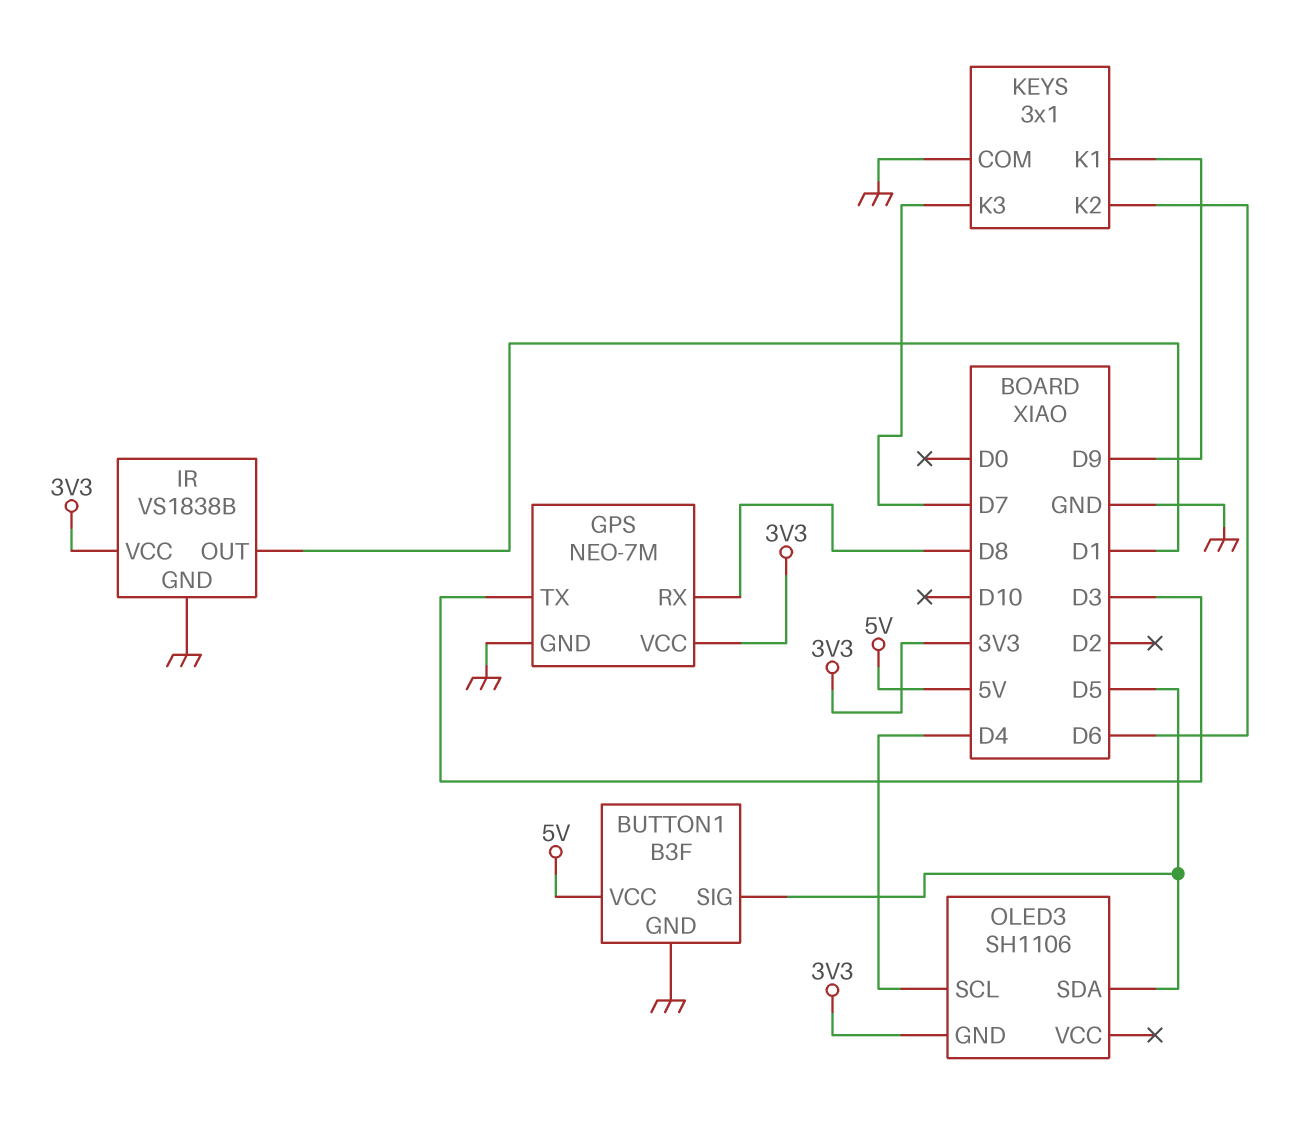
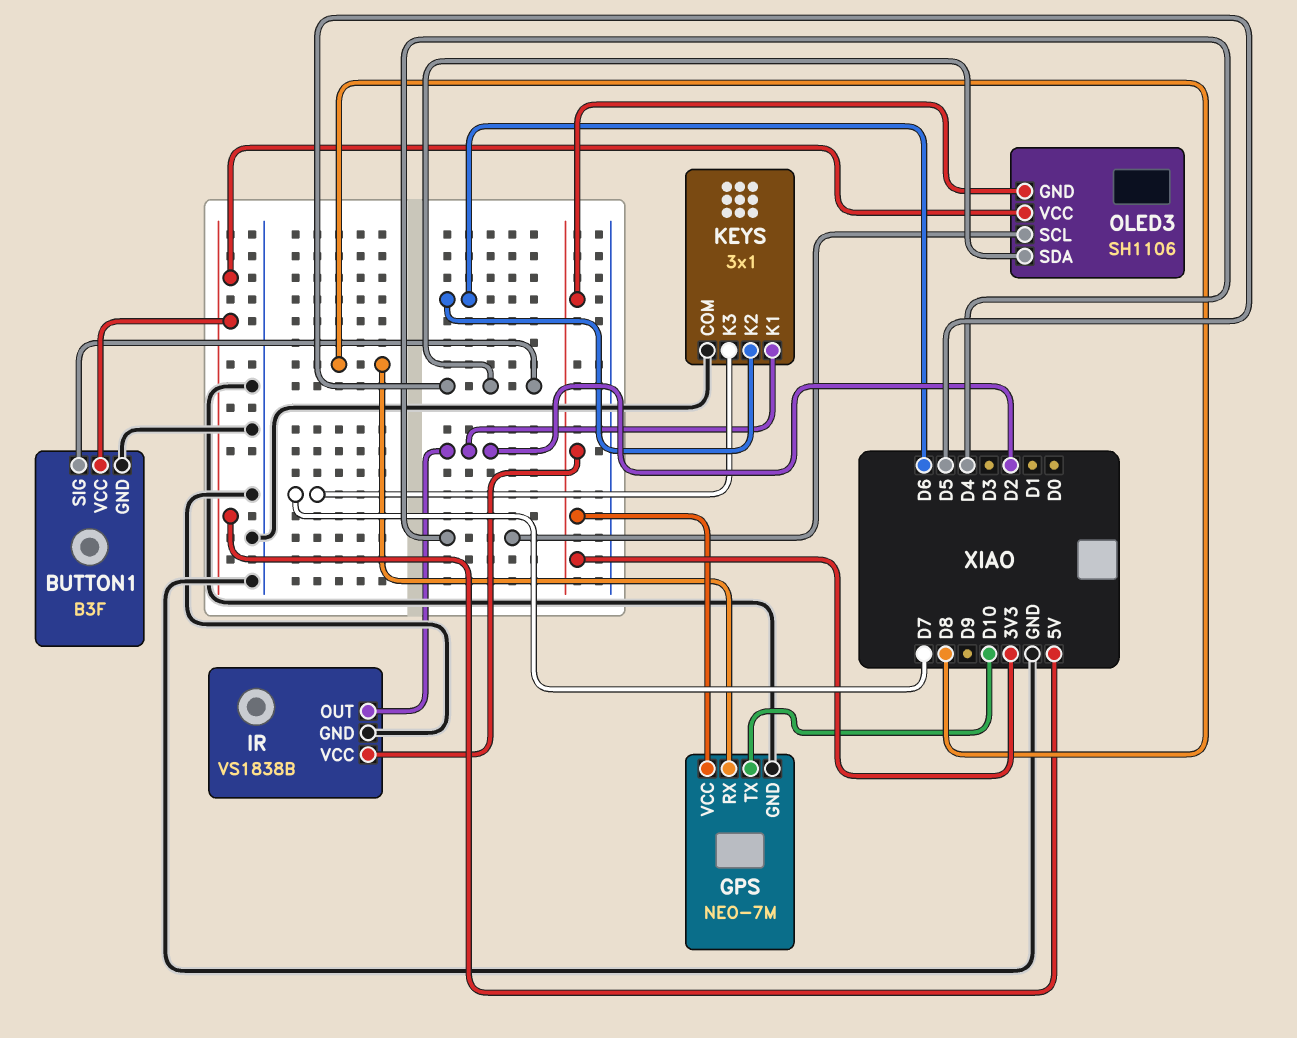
GPS pin TX: D3 -> D10
IR pin OUT: D1 -> D2
KEYS pin K1: D9 -> D2
OLED3 pin VCC: none -> 5V

